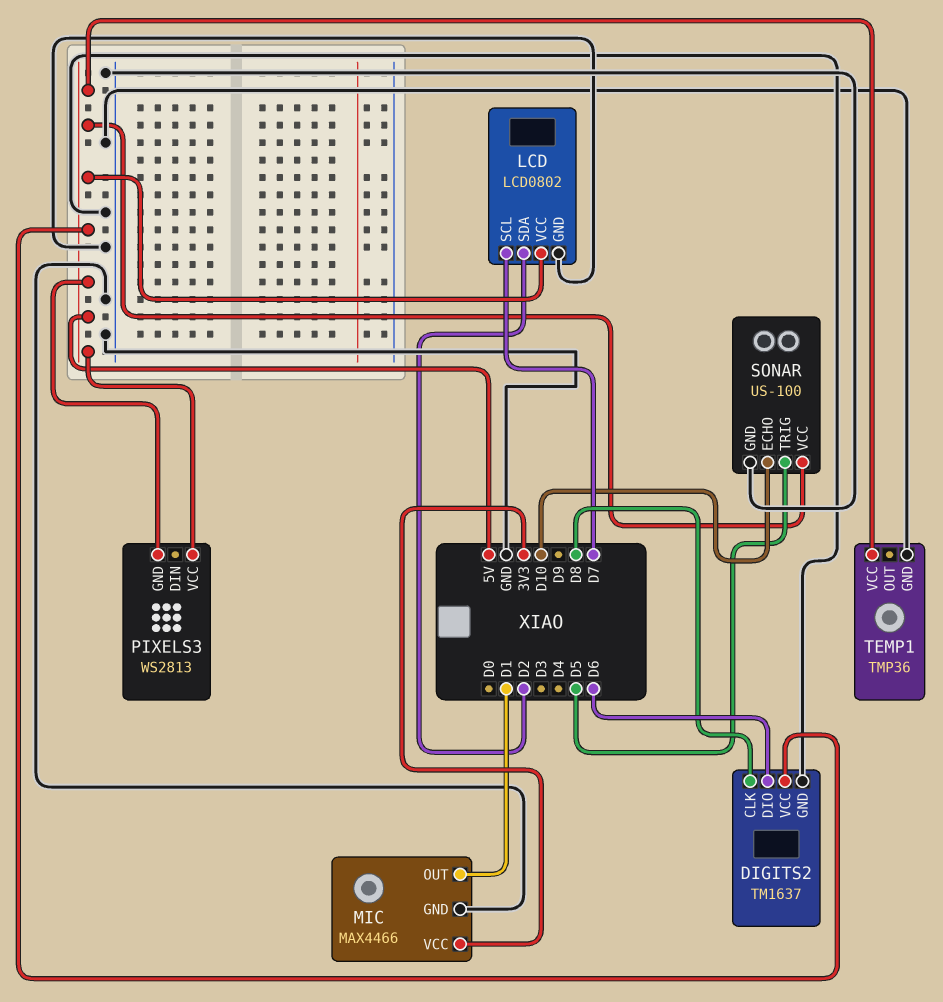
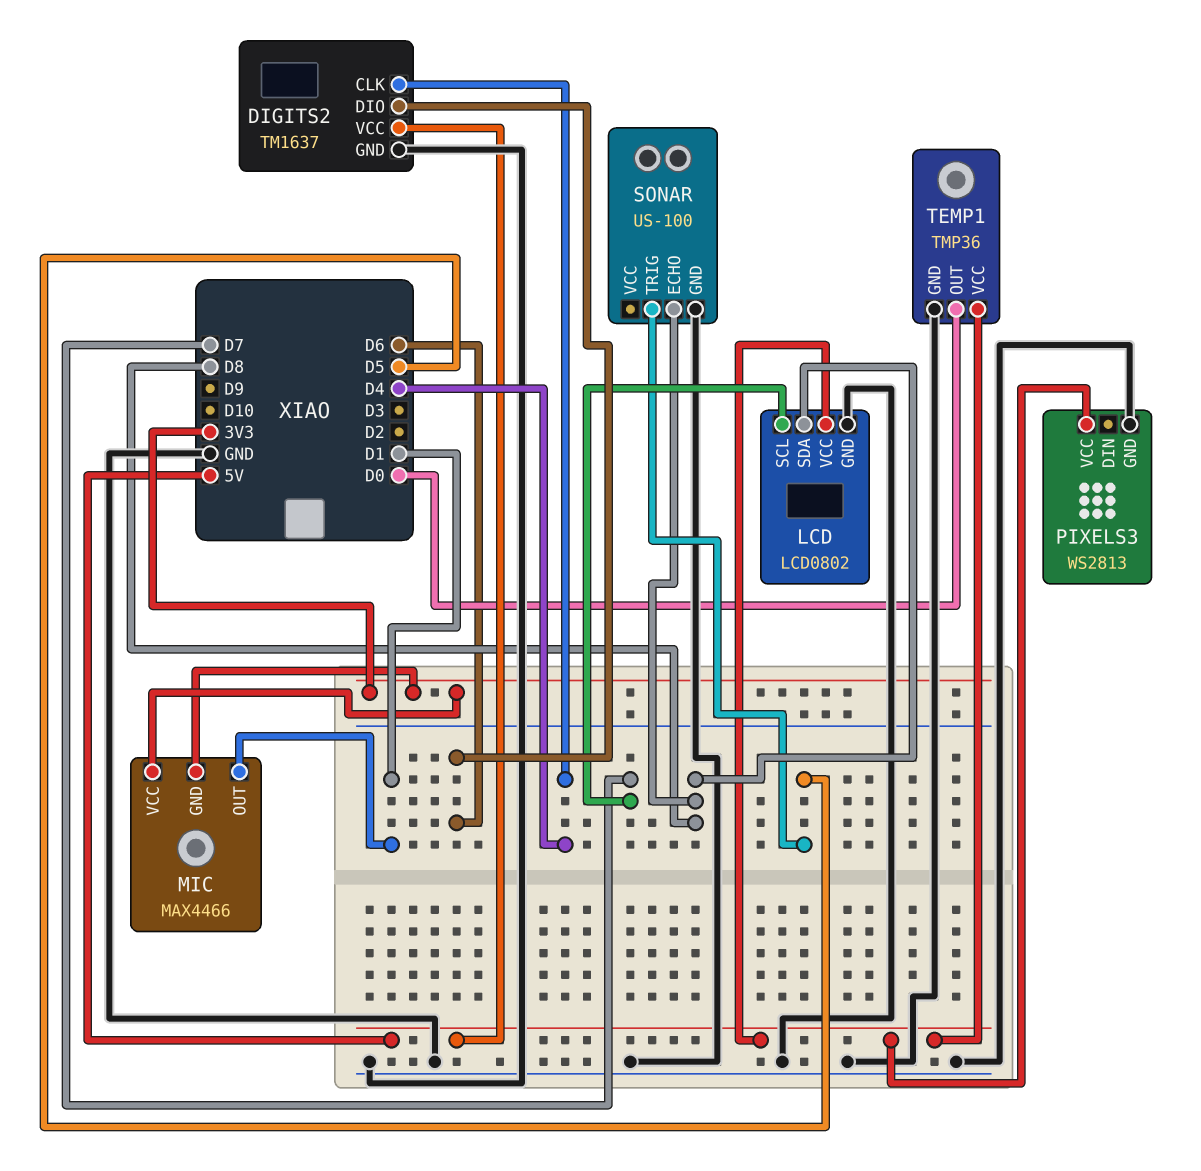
DIGITS2 pin CLK: D8 -> D4
LCD pin SDA: D2 -> D8
MIC pin GND: GND -> 3V3
PIXELS3 pin GND: 5V -> GND
SONAR pin ECHO: D10 -> D8
SONAR pin VCC: 5V -> none
TEMP1 pin OUT: none -> D0

